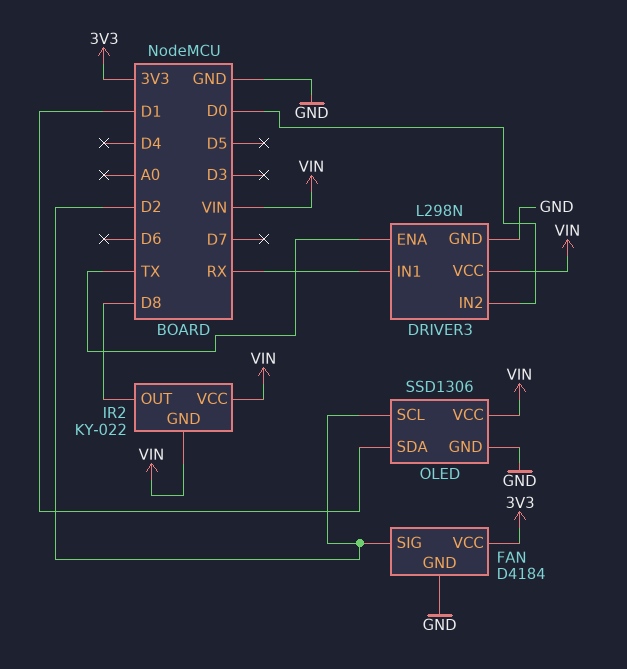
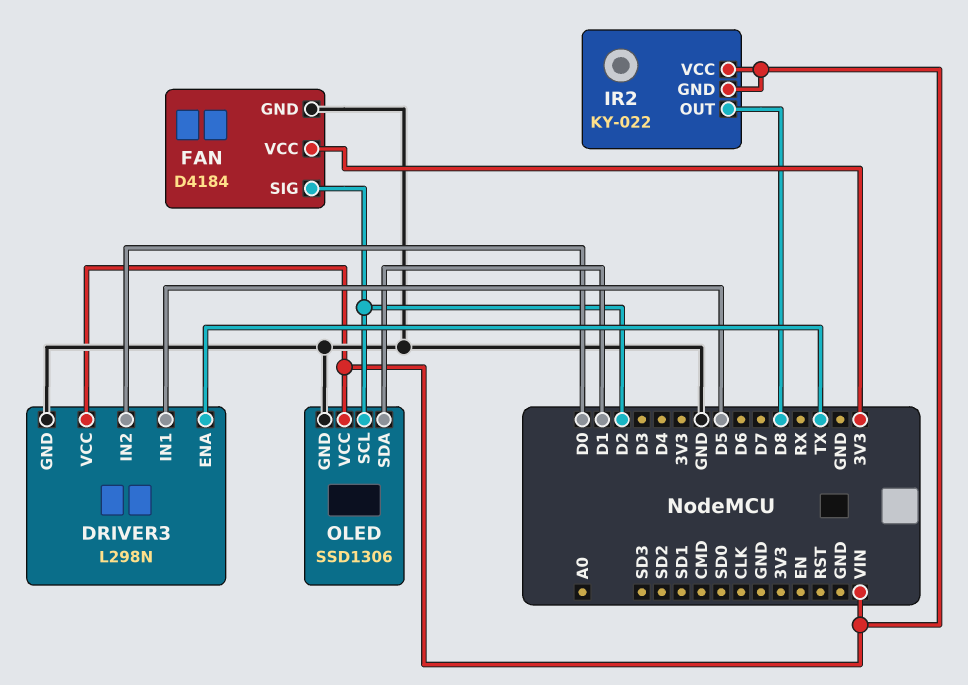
DRIVER3 pin IN1: RX -> D5

